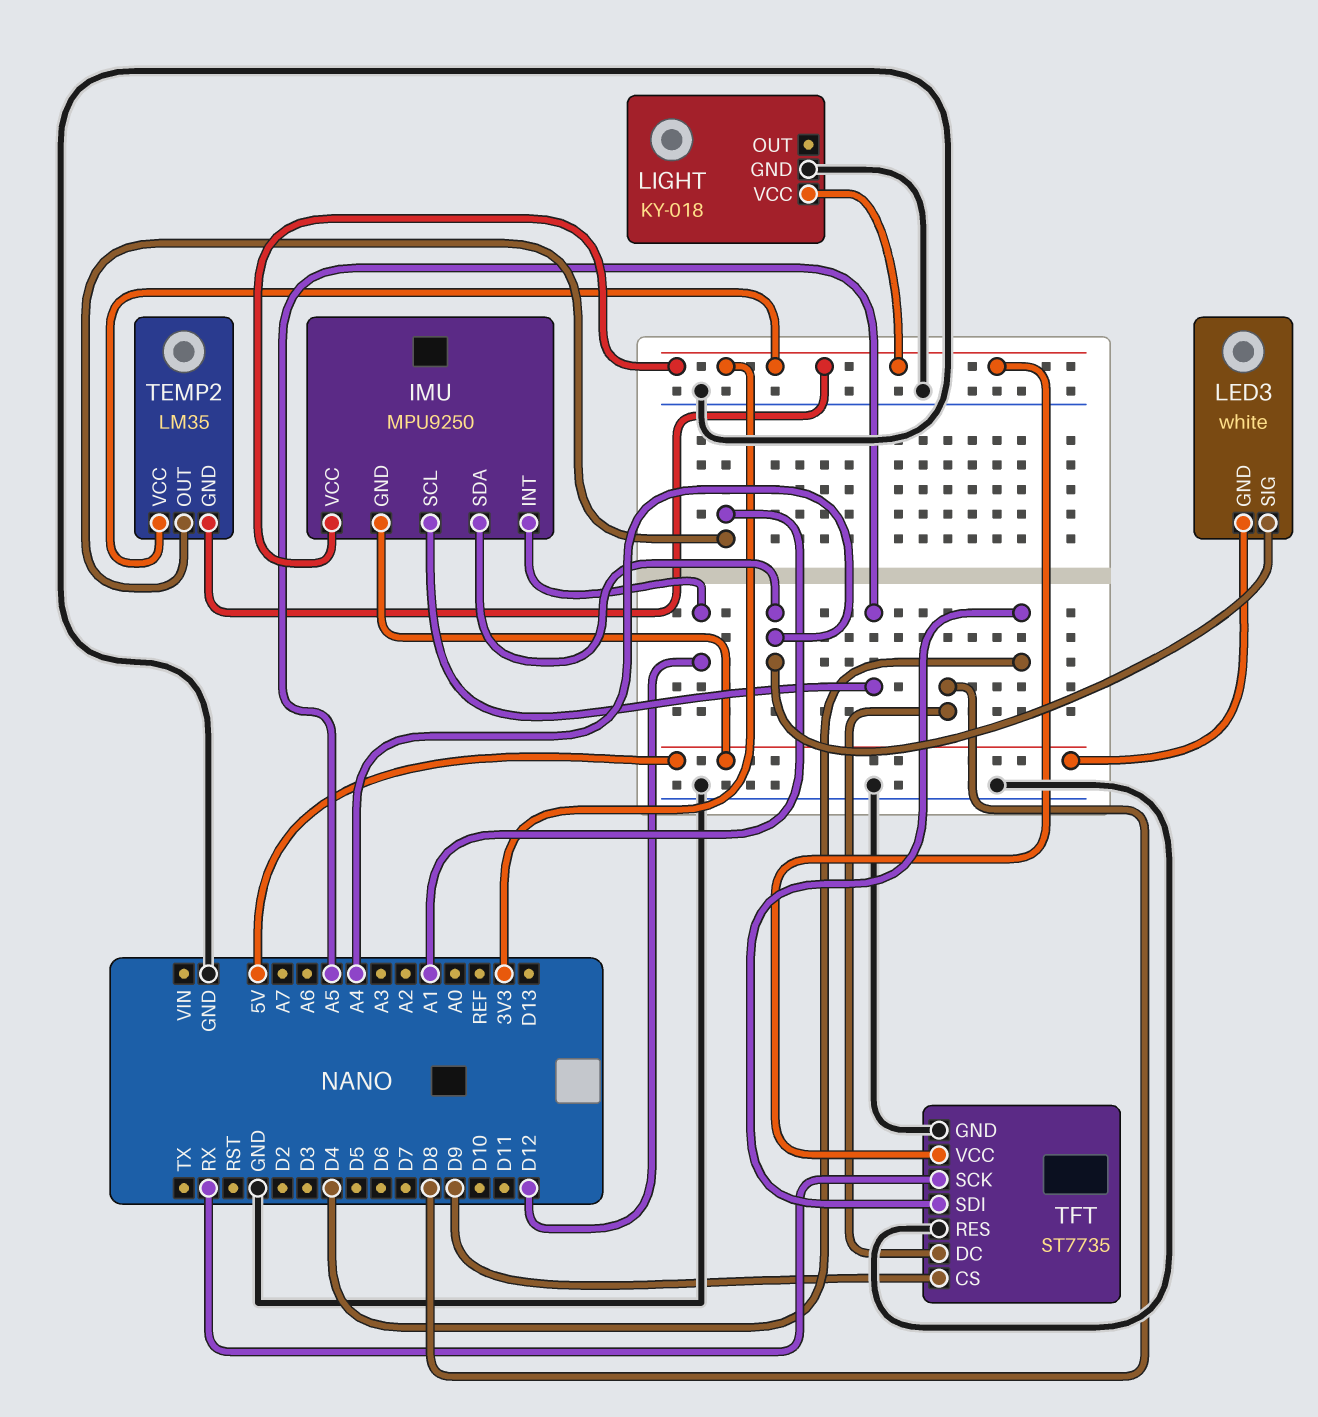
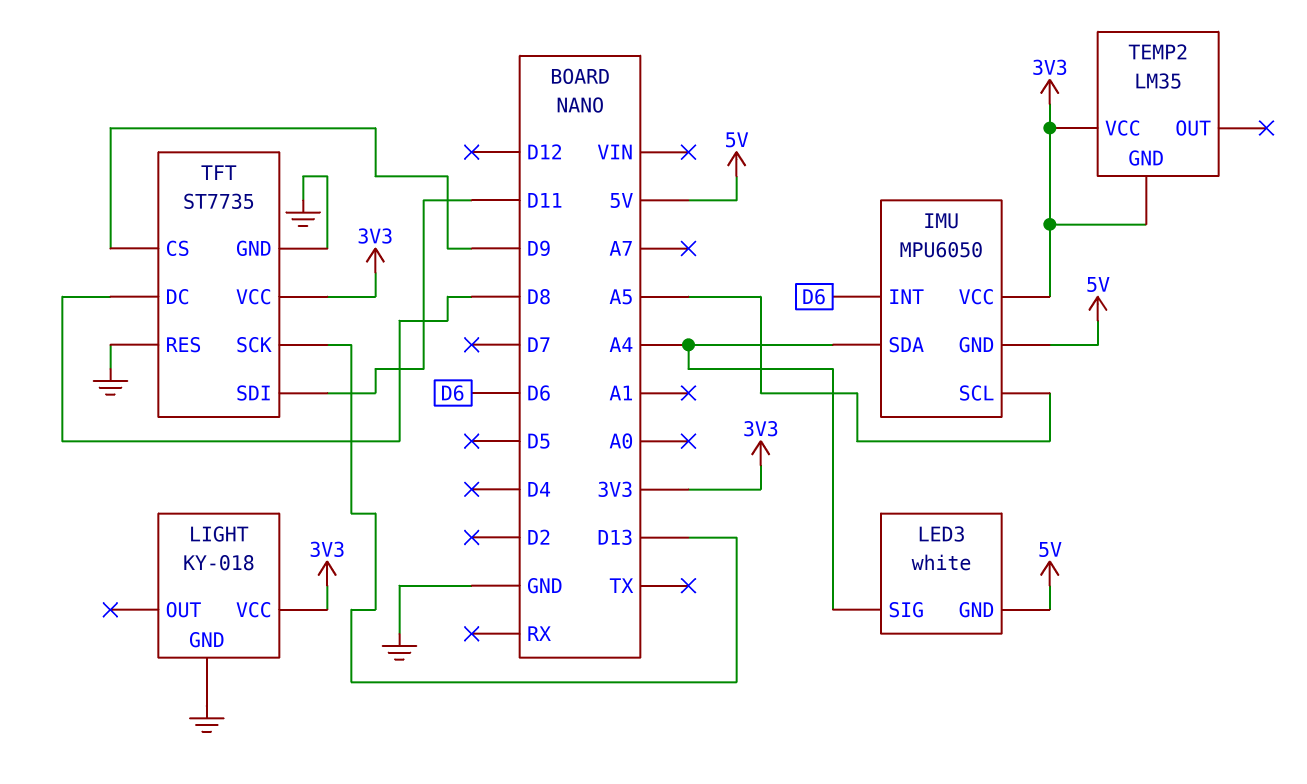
IMU: MPU9250 -> MPU6050
IMU pin INT: D12 -> D6
TEMP2 pin OUT: A1 -> none
TFT pin SCK: RX -> D13
TFT pin SDI: D4 -> D11

